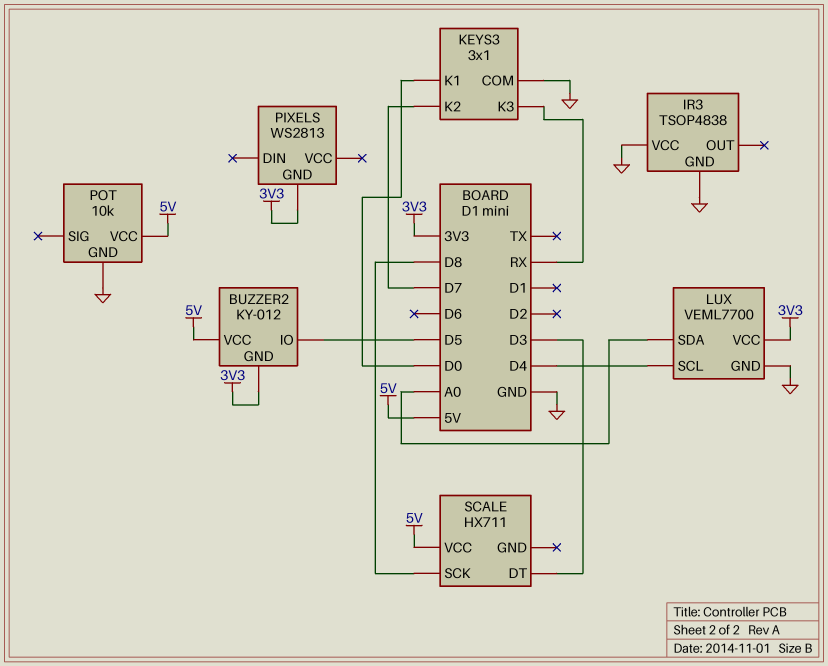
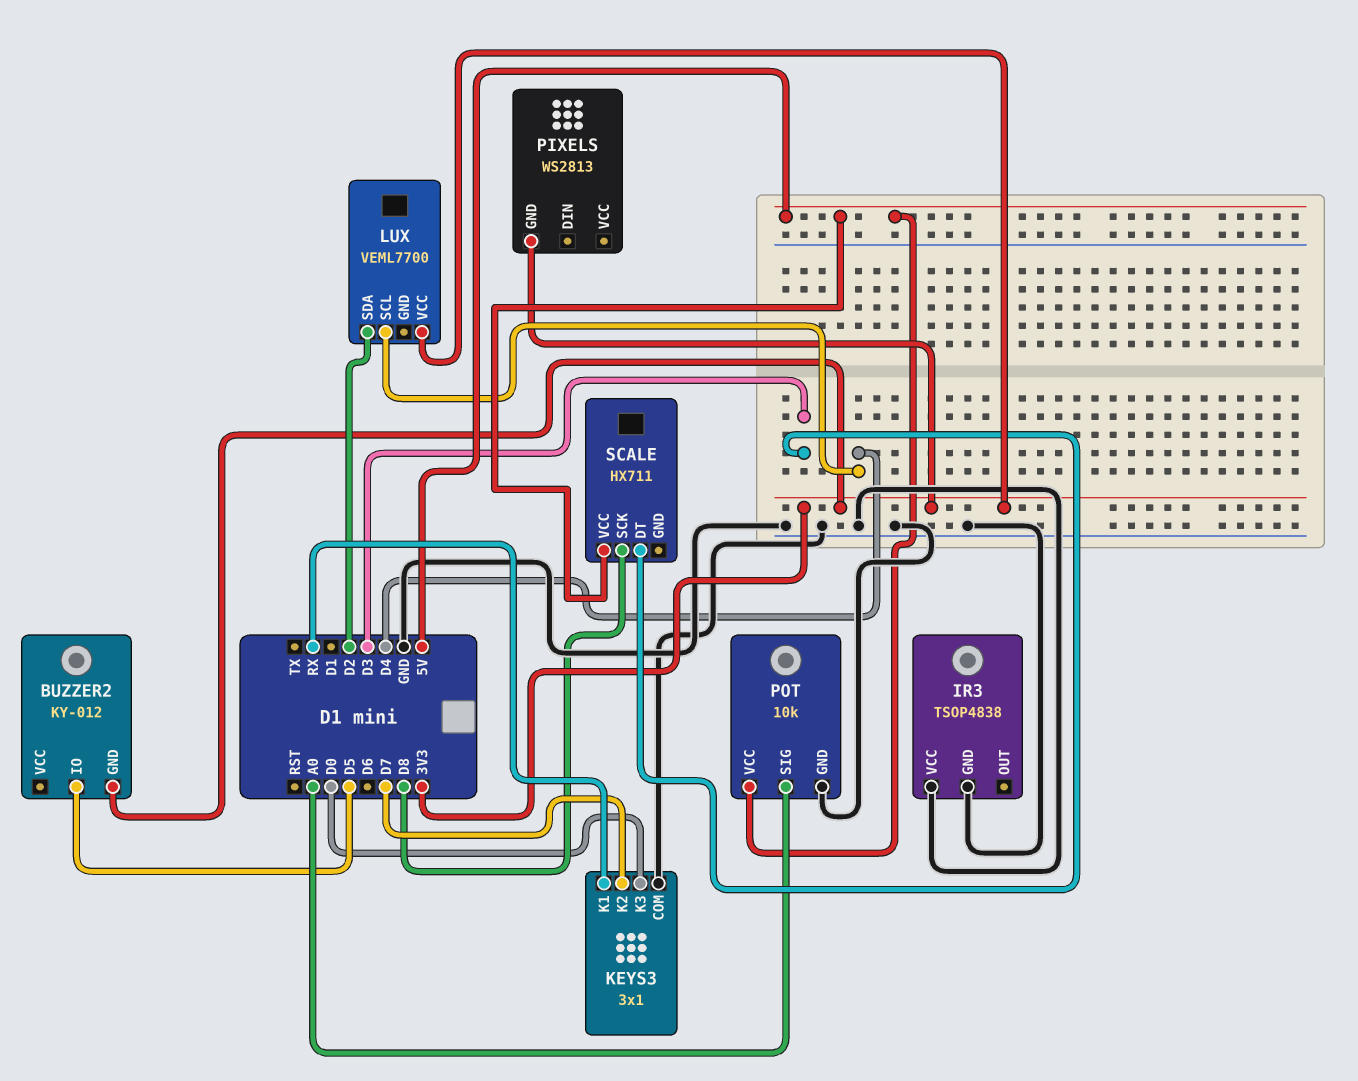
BUZZER2 pin VCC: 5V -> none
KEYS3 pin K1: D0 -> RX
KEYS3 pin K3: RX -> D0
LUX pin GND: GND -> none
LUX pin SDA: A0 -> D2
POT pin SIG: none -> A0

